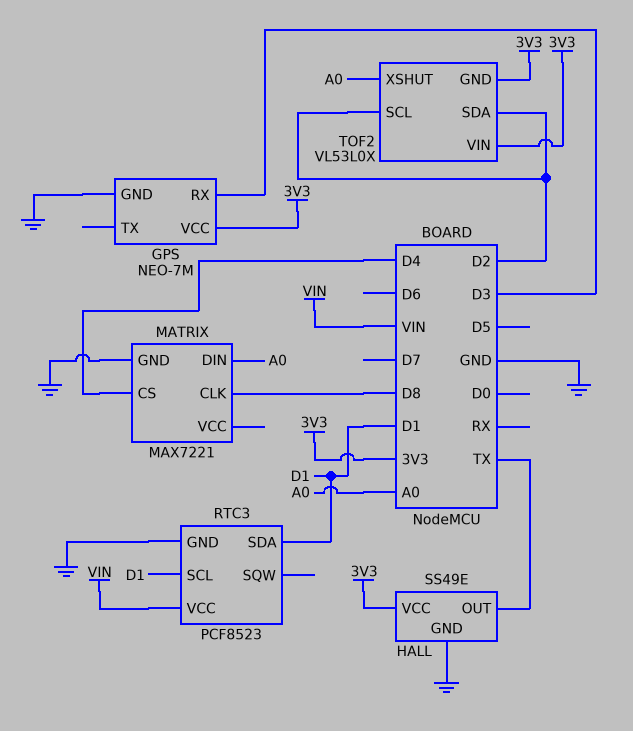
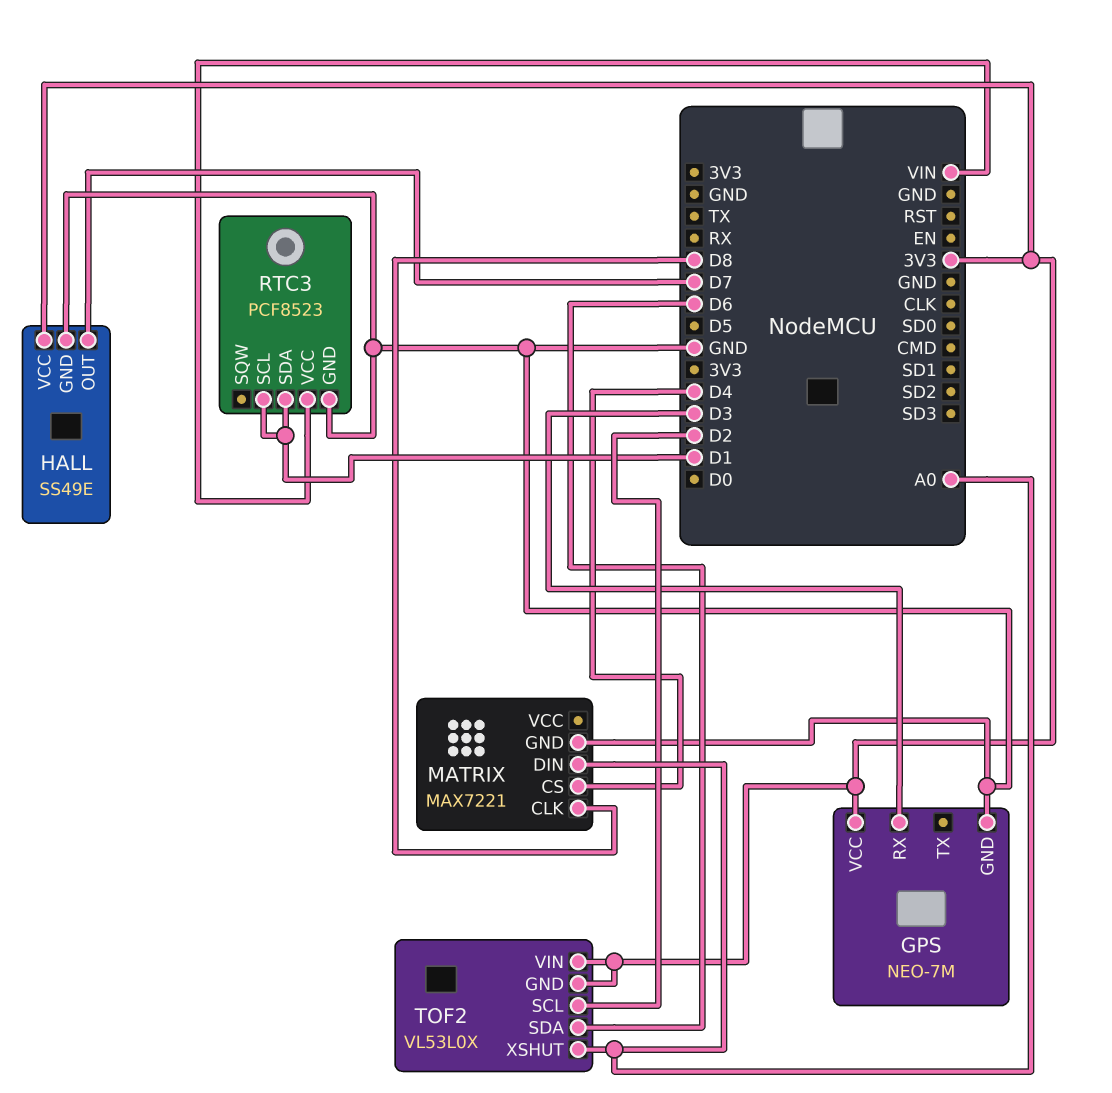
HALL pin OUT: TX -> D7
TOF2 pin SDA: D2 -> D6

